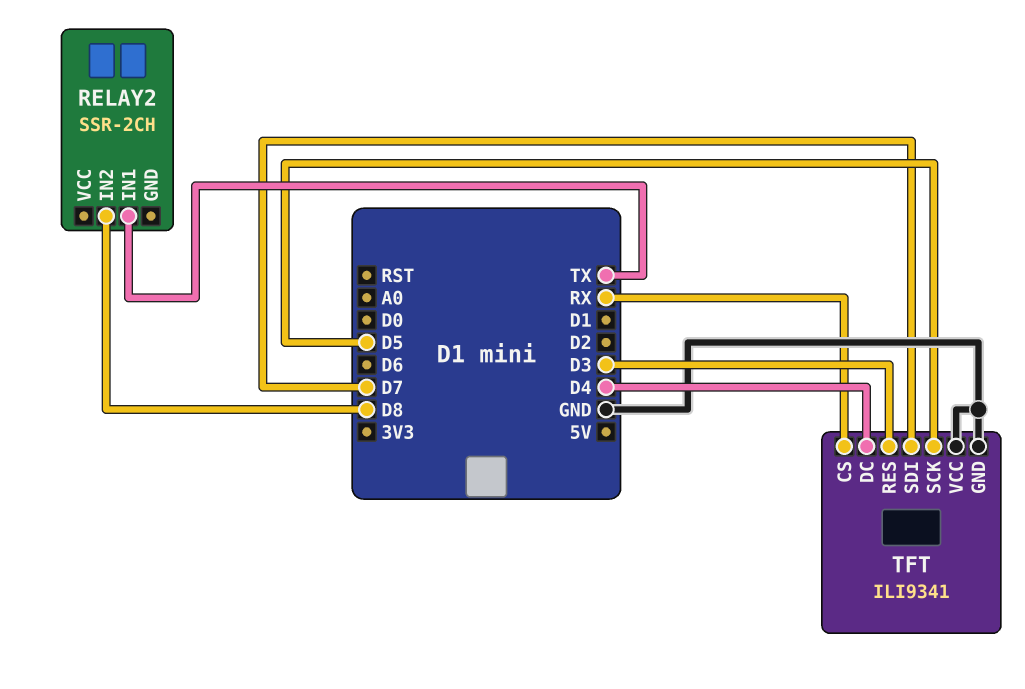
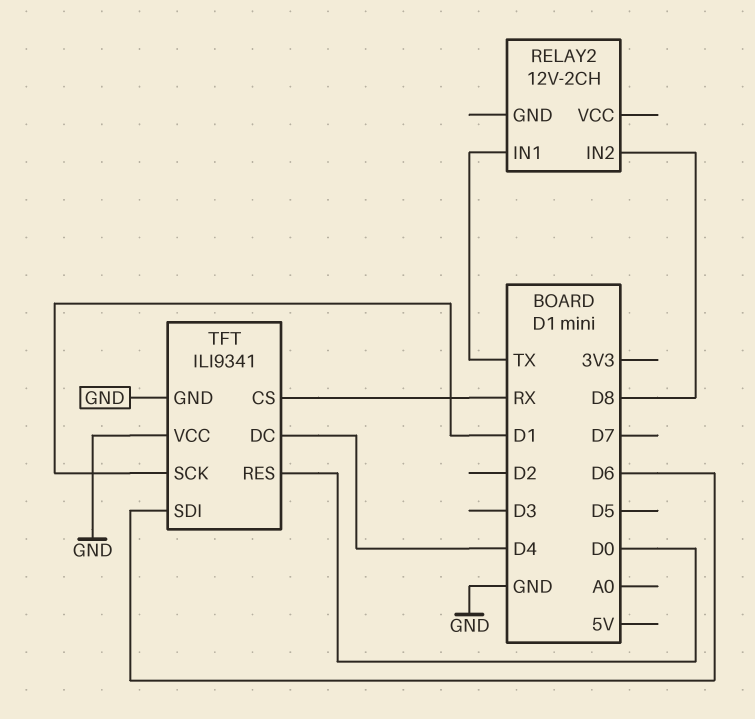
RELAY2: SSR-2CH -> 12V-2CH
TFT pin RES: D3 -> D0
TFT pin SCK: D5 -> D1
TFT pin SDI: D7 -> D6

